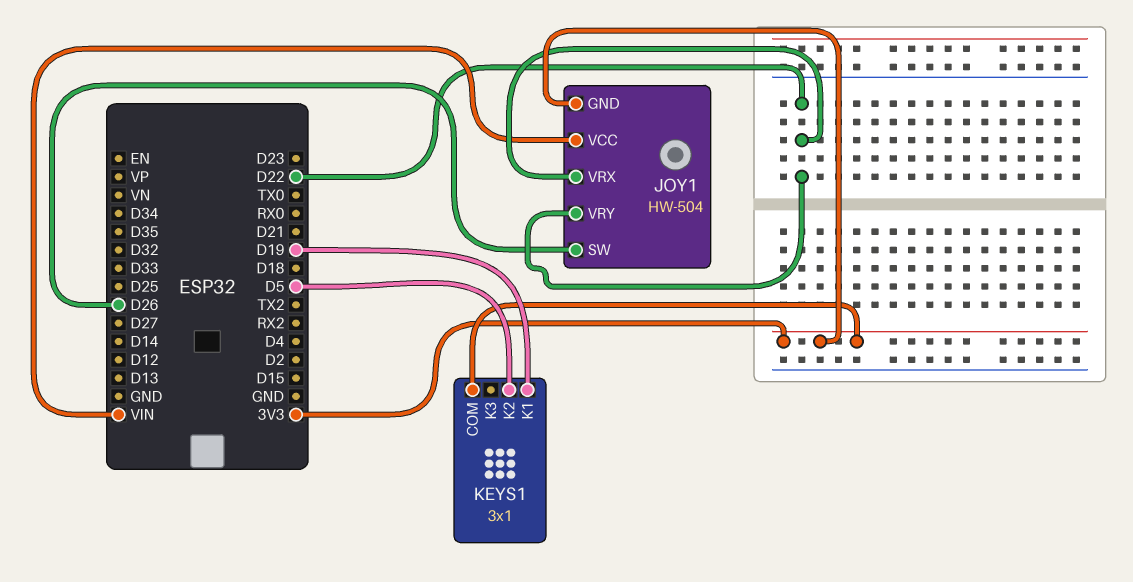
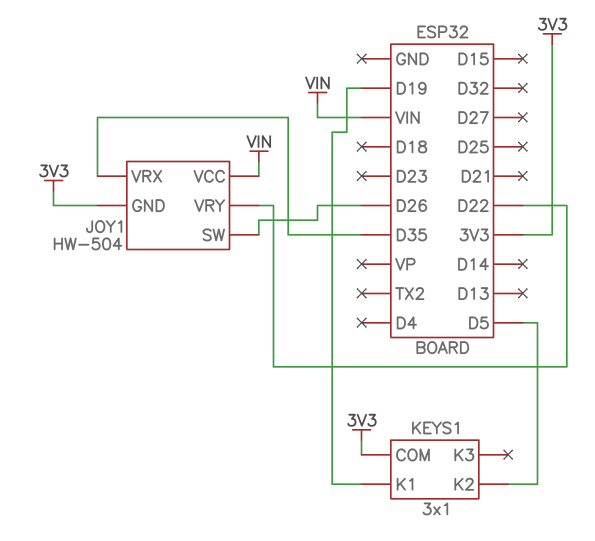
JOY1 pin VRX: D22 -> D35

